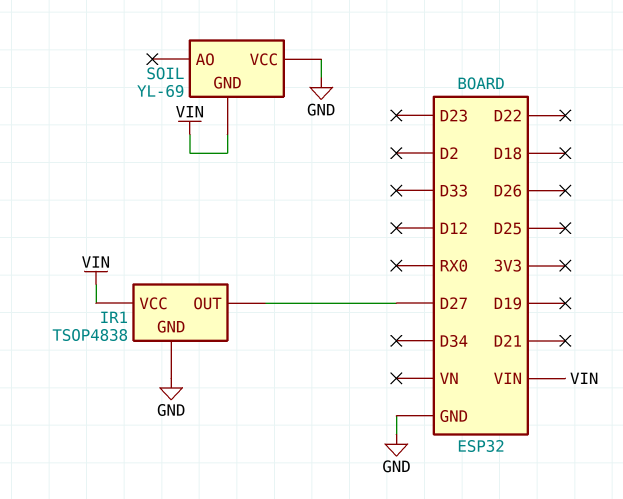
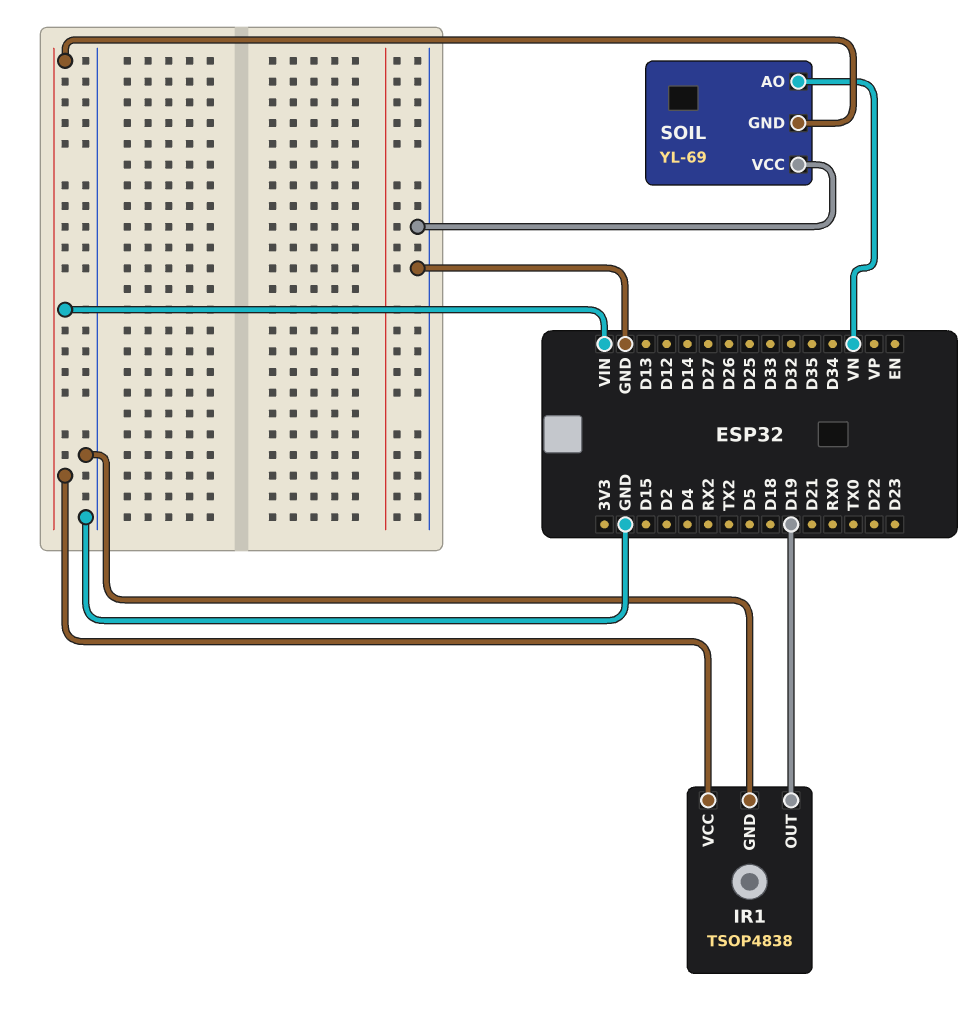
IR1 pin OUT: D27 -> D19
SOIL pin AO: none -> VN

